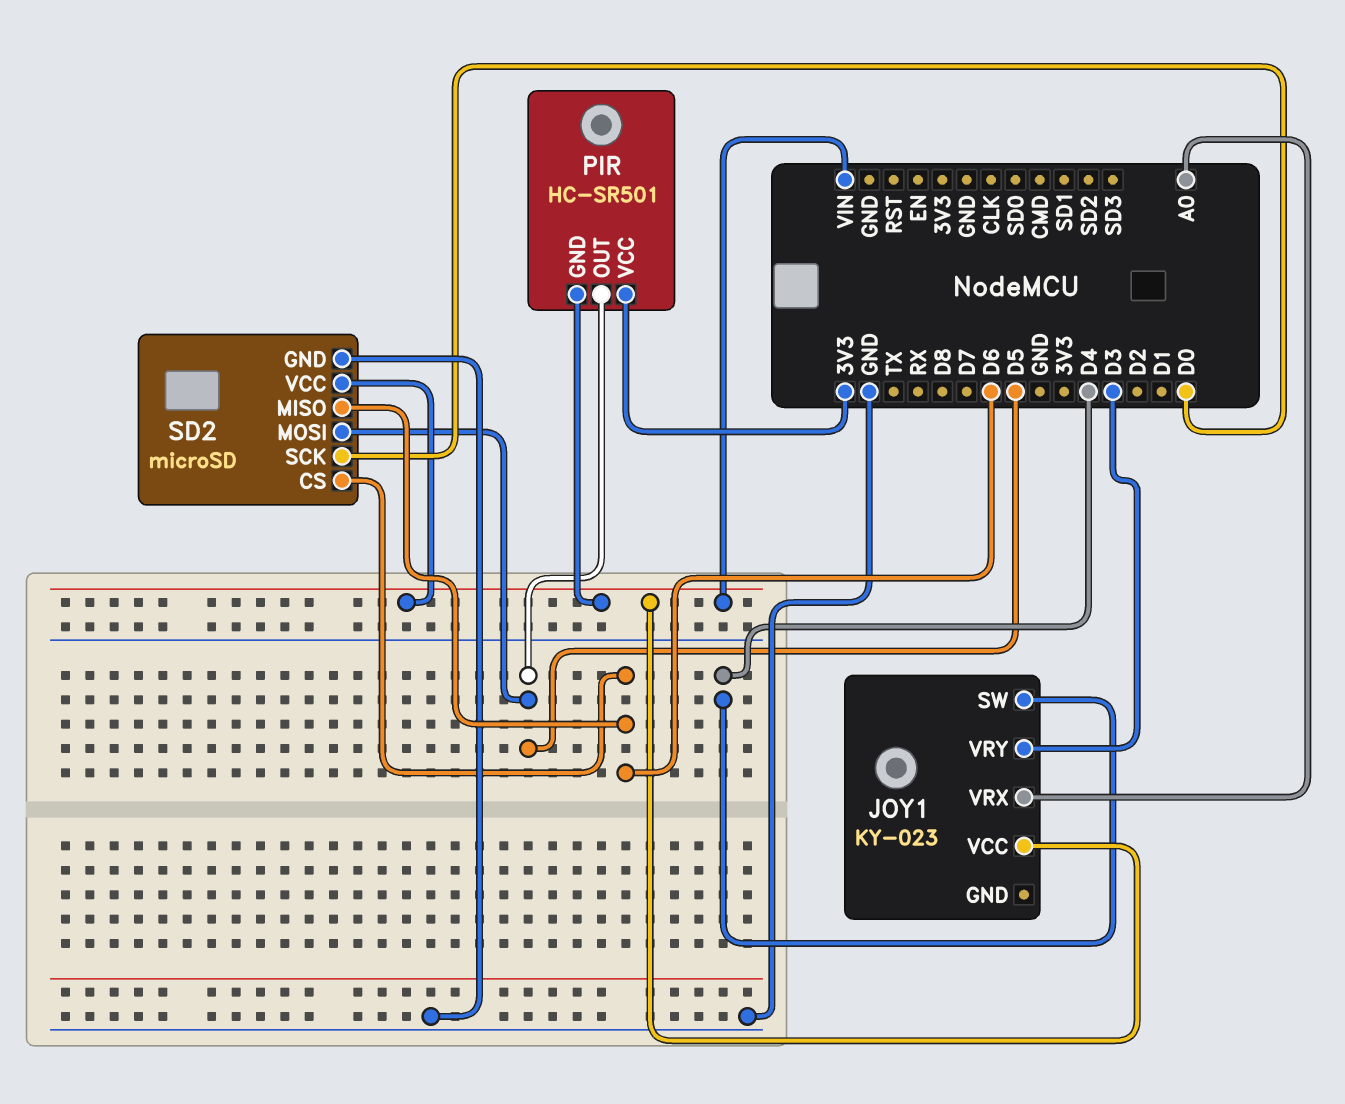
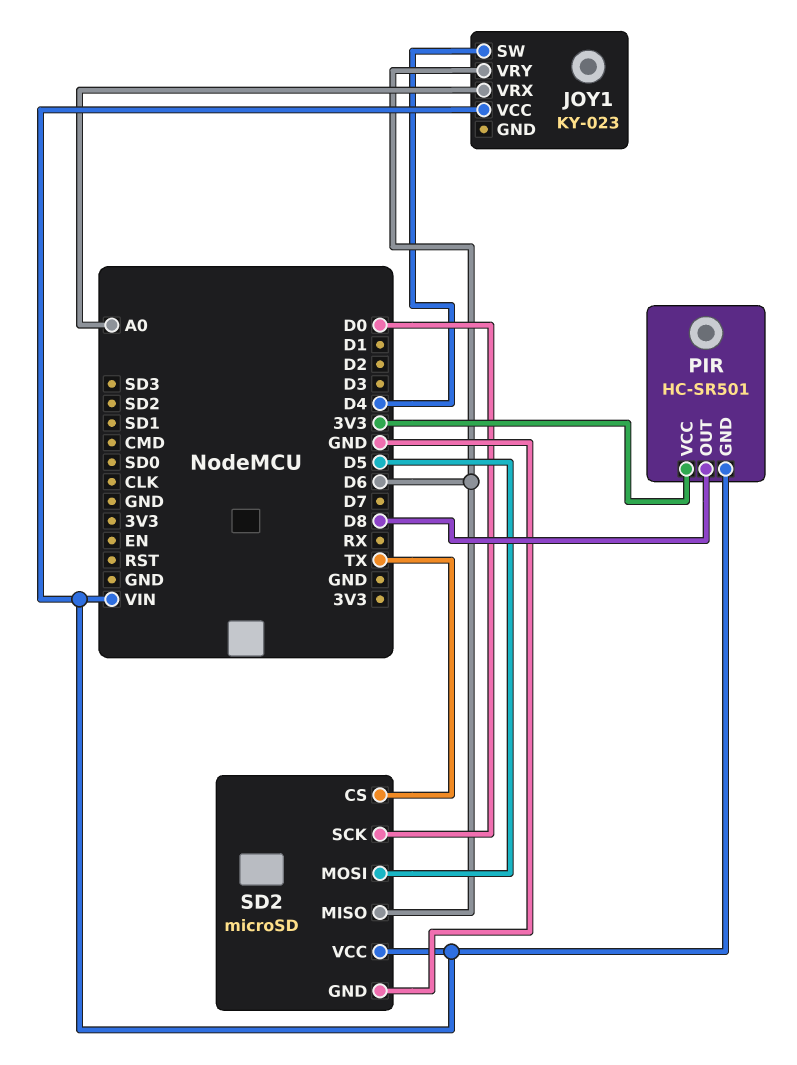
JOY1 pin VRY: D3 -> D6
PIR pin OUT: D5 -> D8
SD2 pin CS: D6 -> TX

